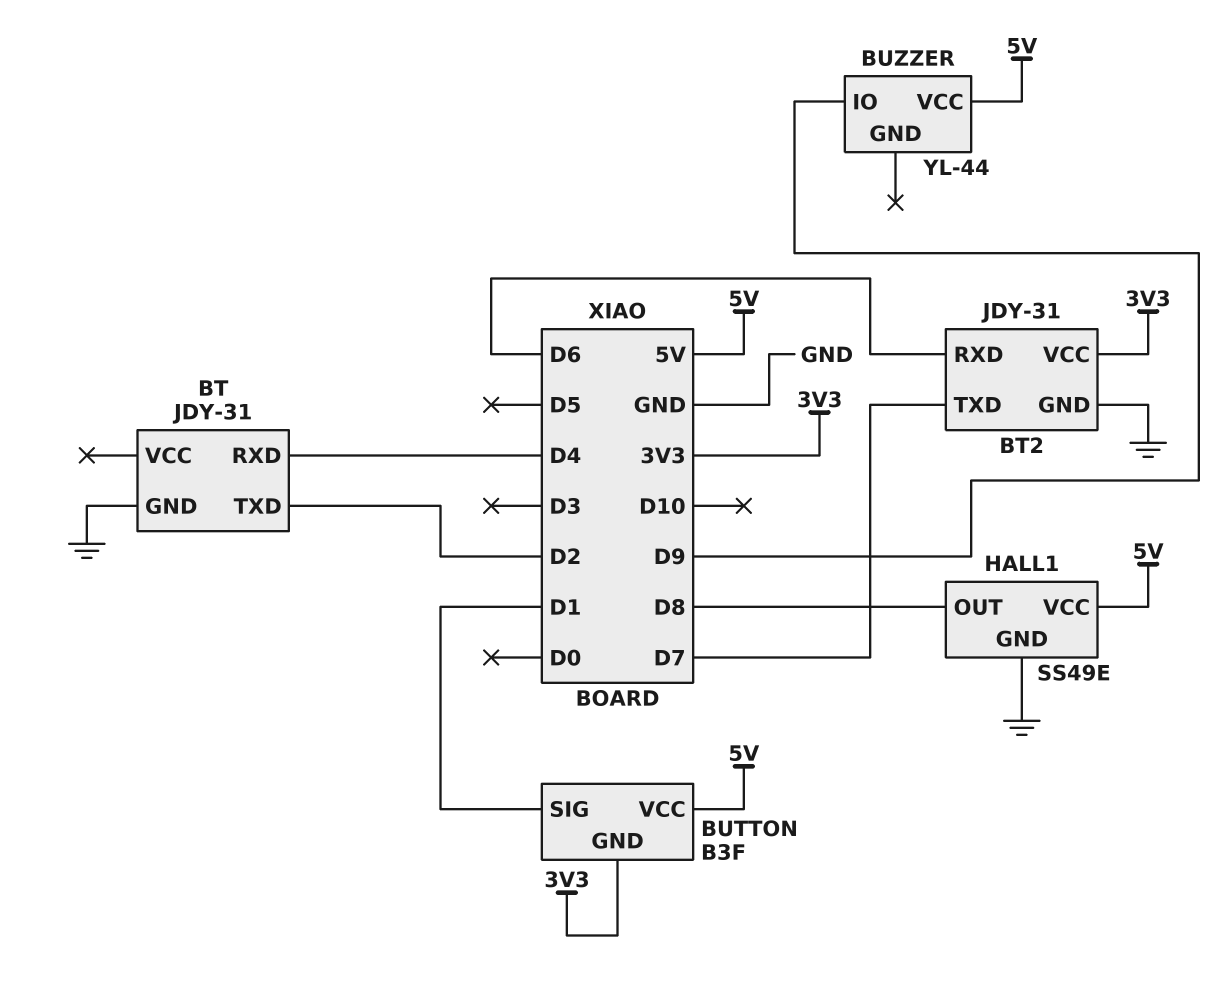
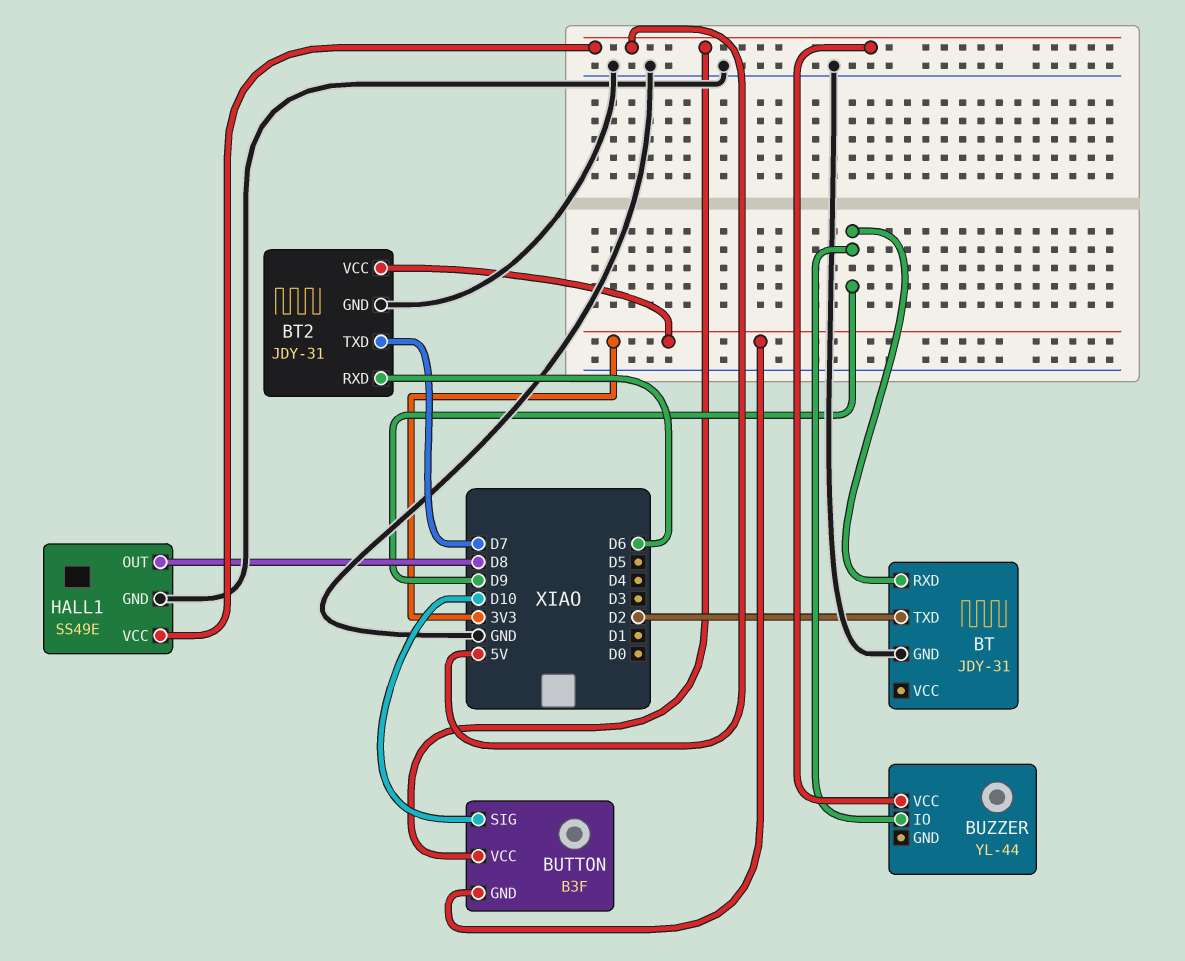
BT pin RXD: D4 -> D9
BUTTON pin SIG: D1 -> D10

